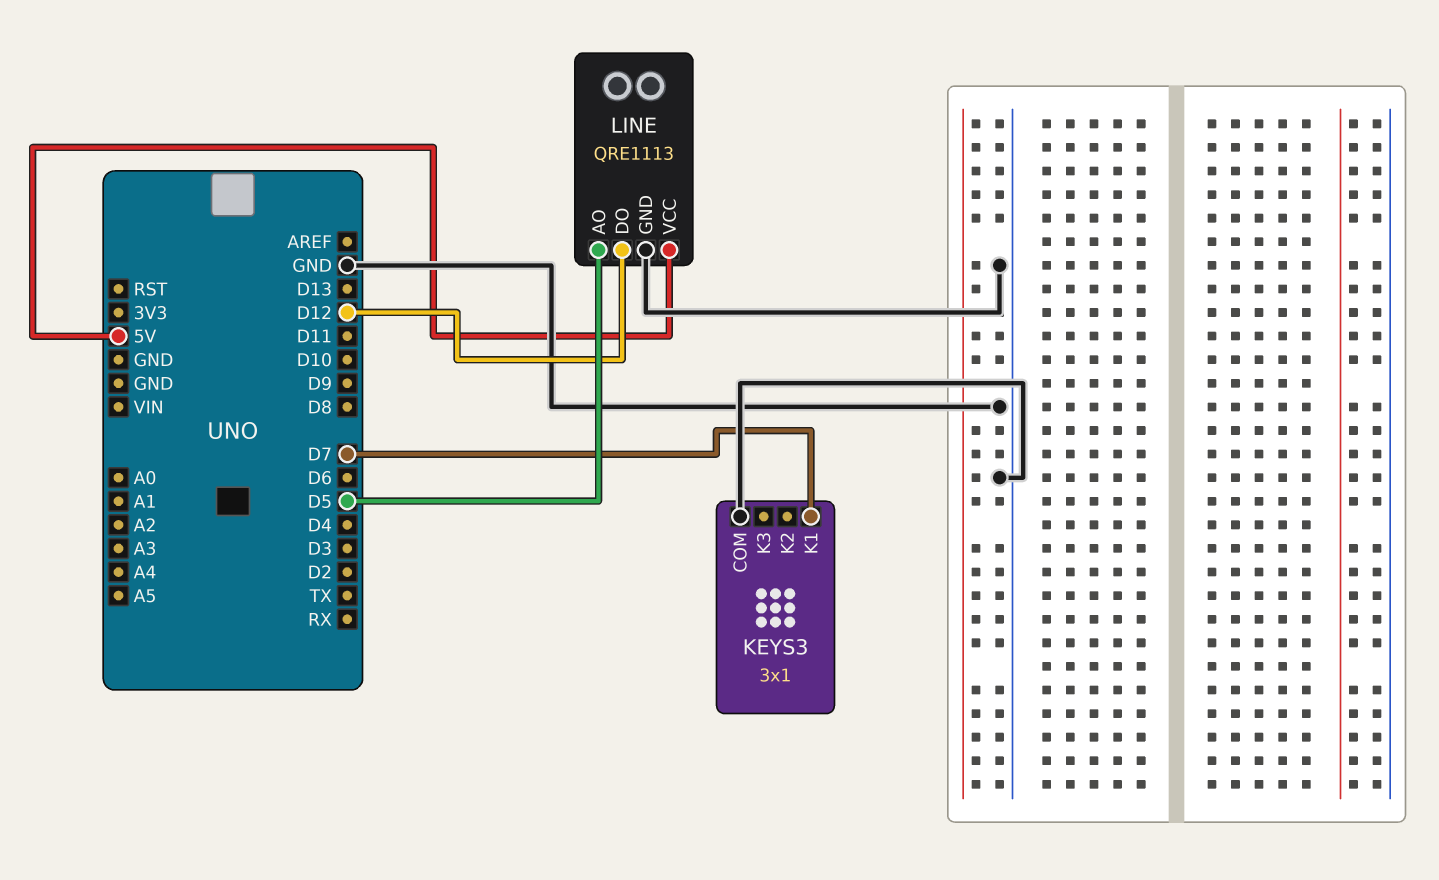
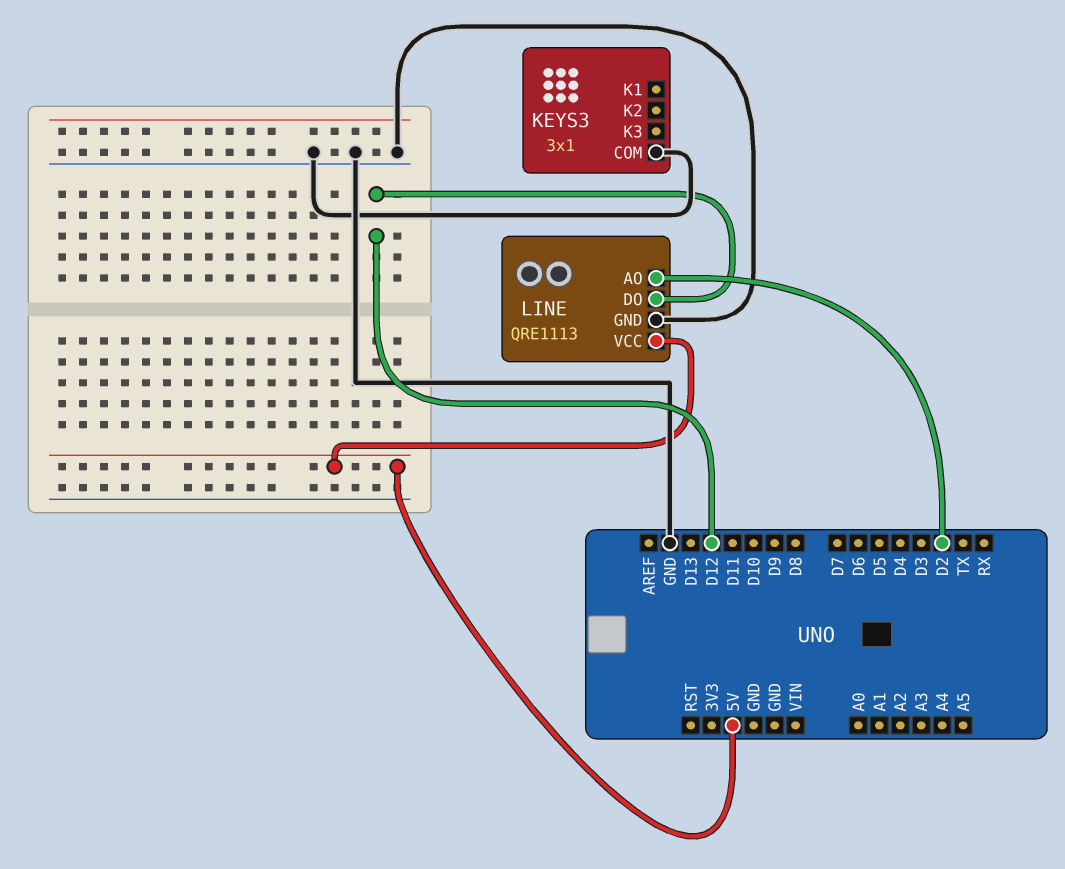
KEYS3 pin K1: D7 -> none
LINE pin AO: D5 -> D2

